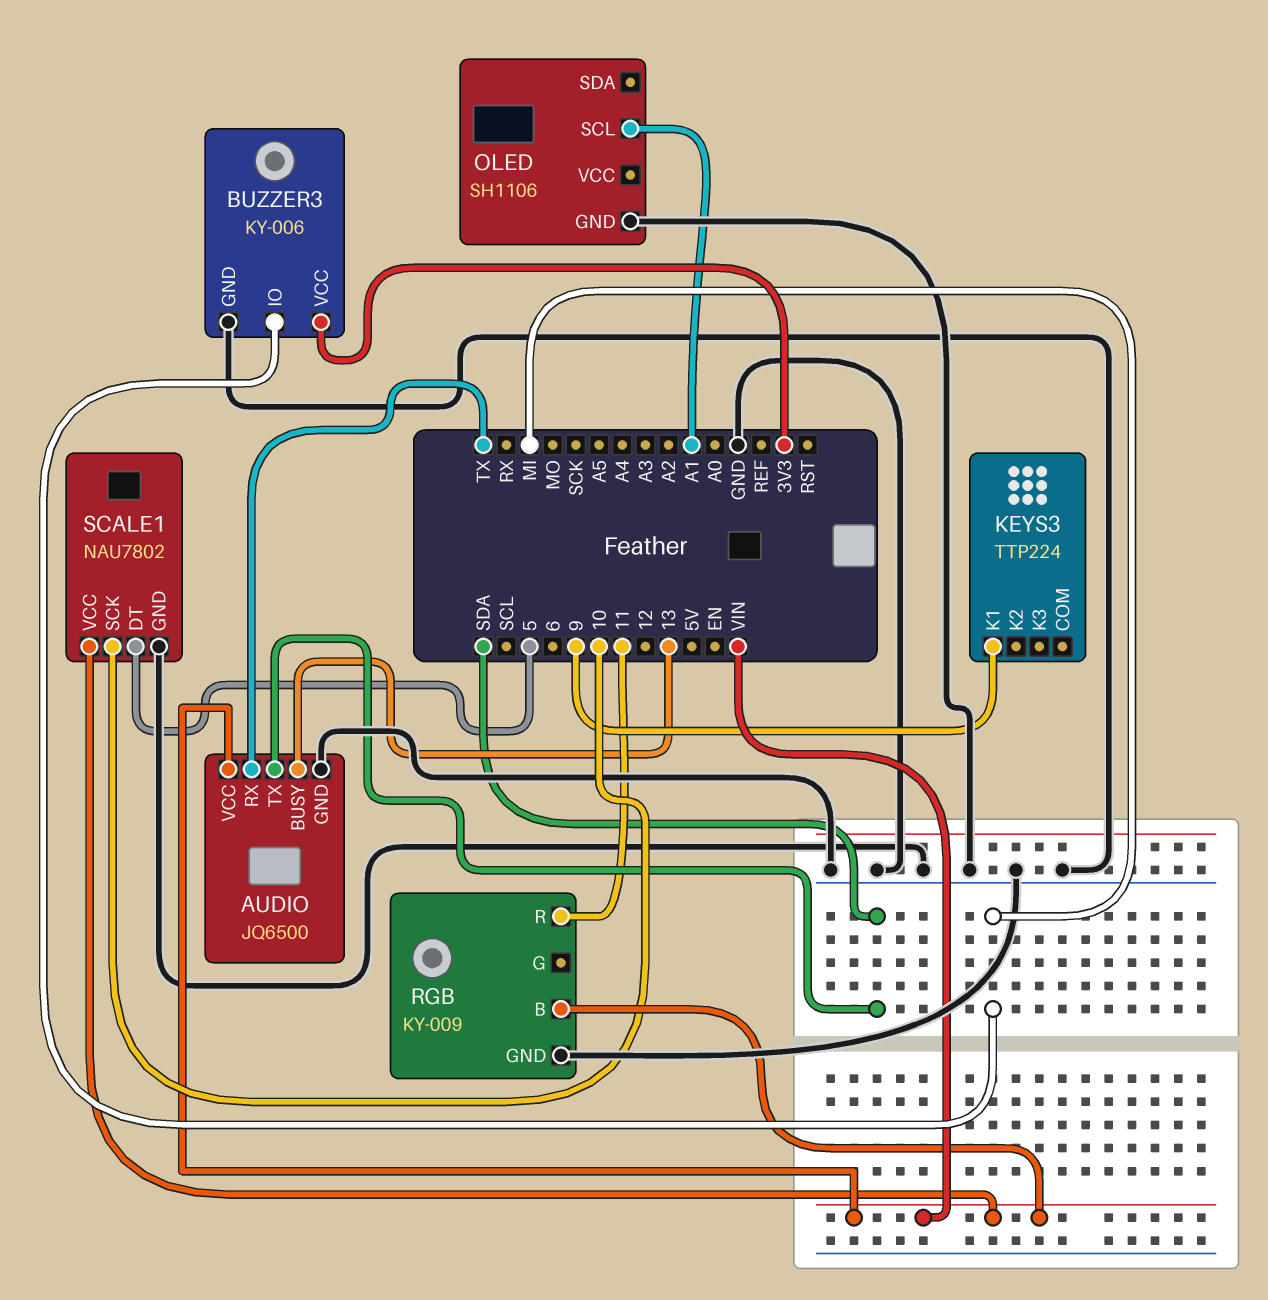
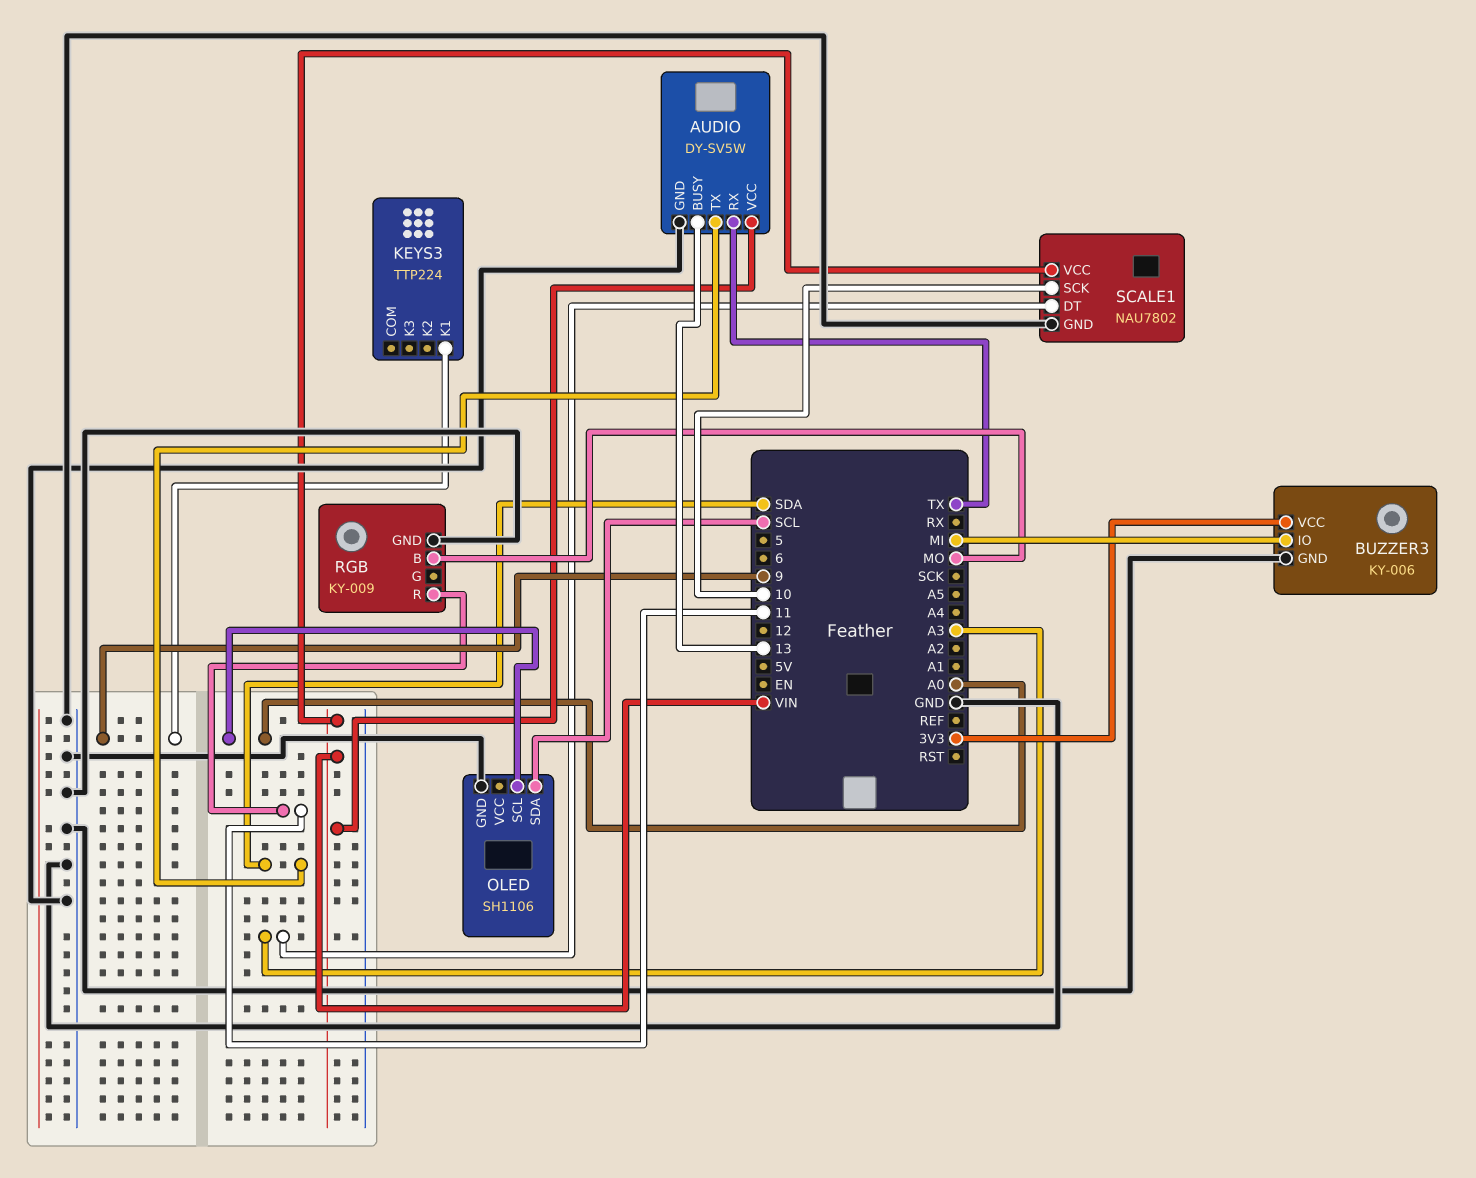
AUDIO: JQ6500 -> DY-SV5W
OLED pin SCL: A1 -> A0
OLED pin SDA: none -> SCL
RGB pin B: VIN -> MO
SCALE1 pin DT: 5 -> A3

